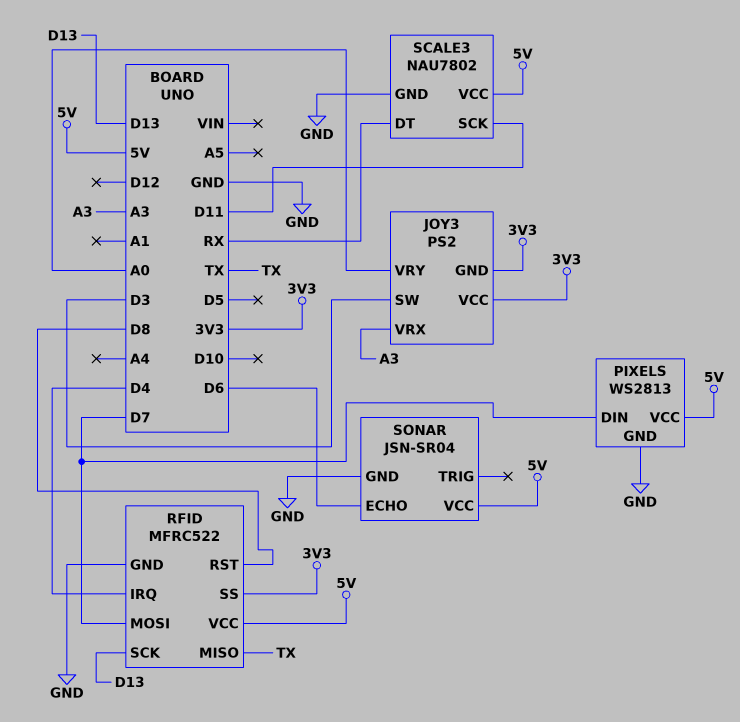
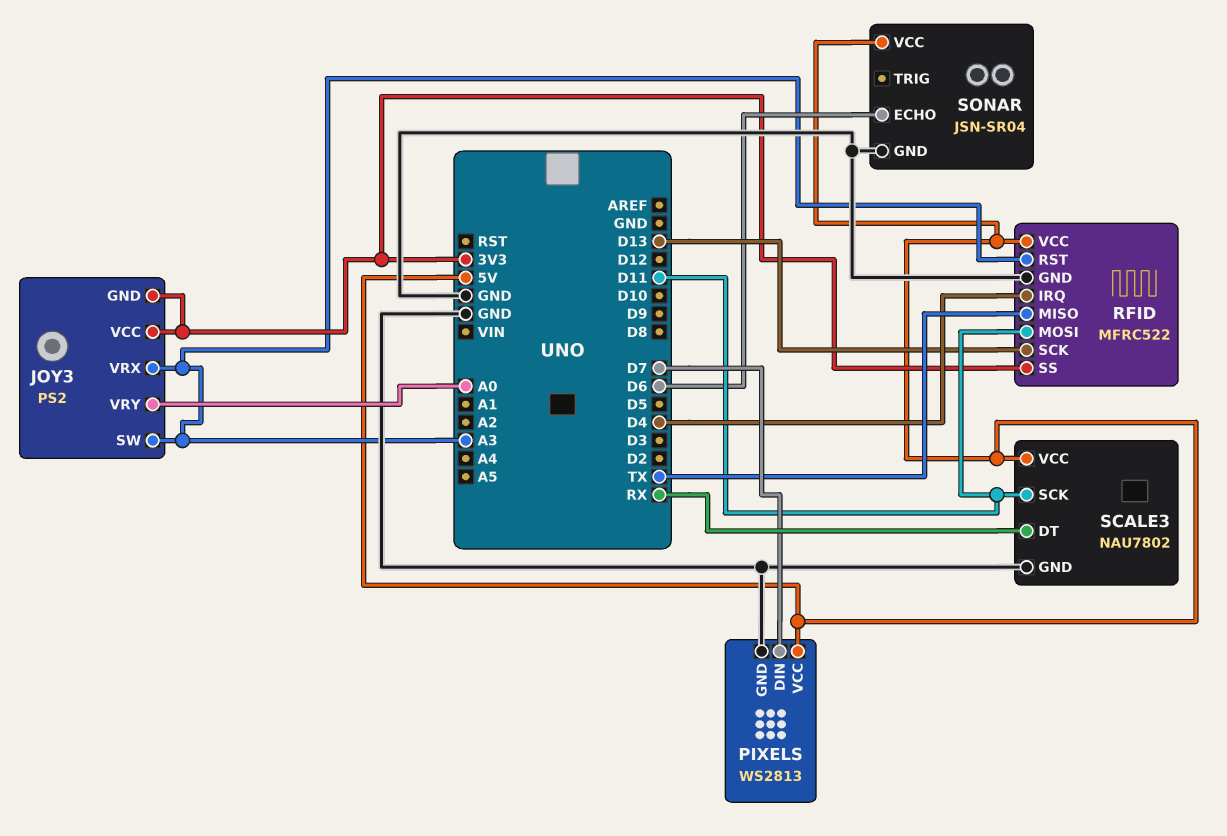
JOY3 pin SW: D3 -> A3
RFID pin MOSI: D7 -> D11
RFID pin RST: D8 -> A3

